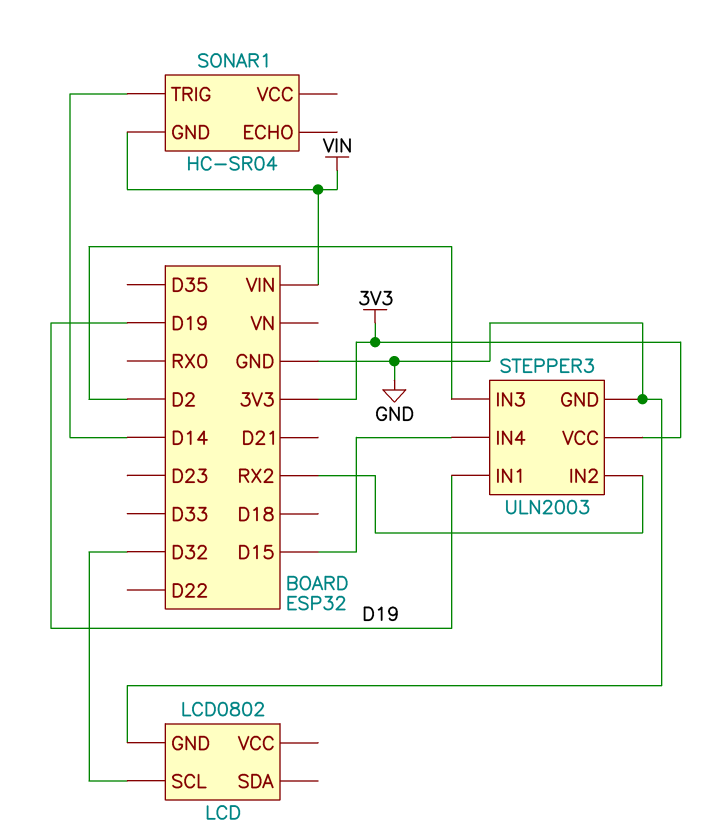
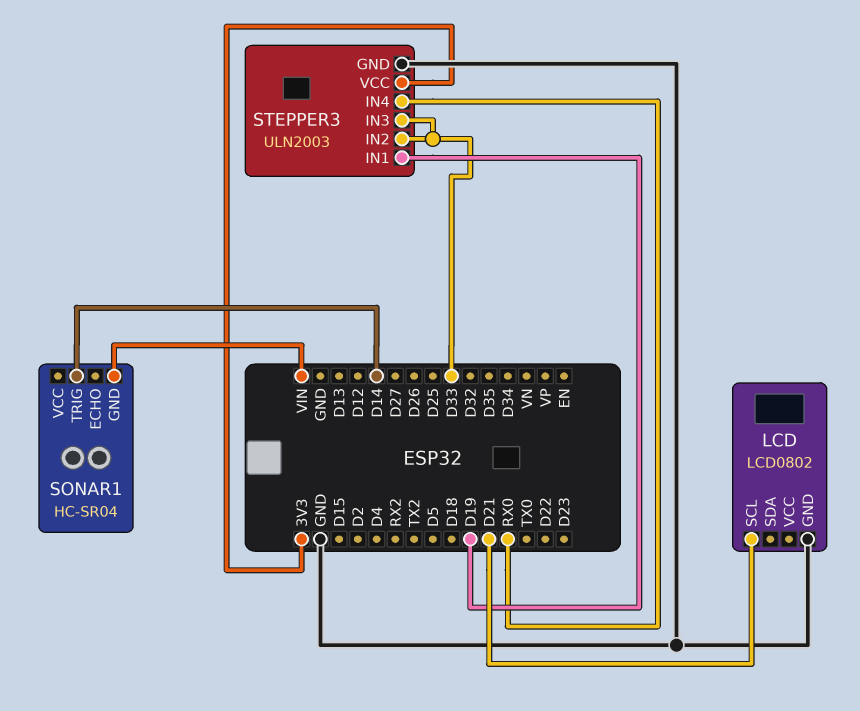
LCD pin SCL: D32 -> D21
STEPPER3 pin IN2: RX2 -> D33
STEPPER3 pin IN3: D2 -> D33
STEPPER3 pin IN4: D15 -> RX0

